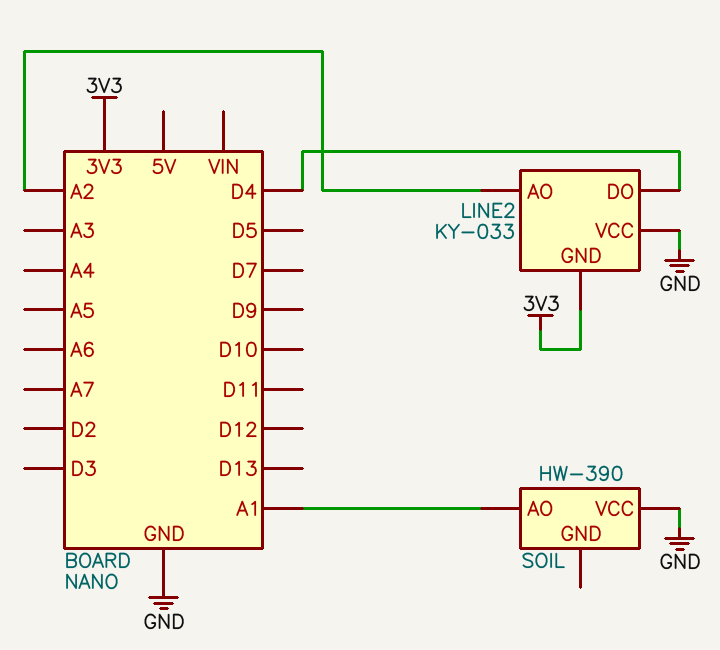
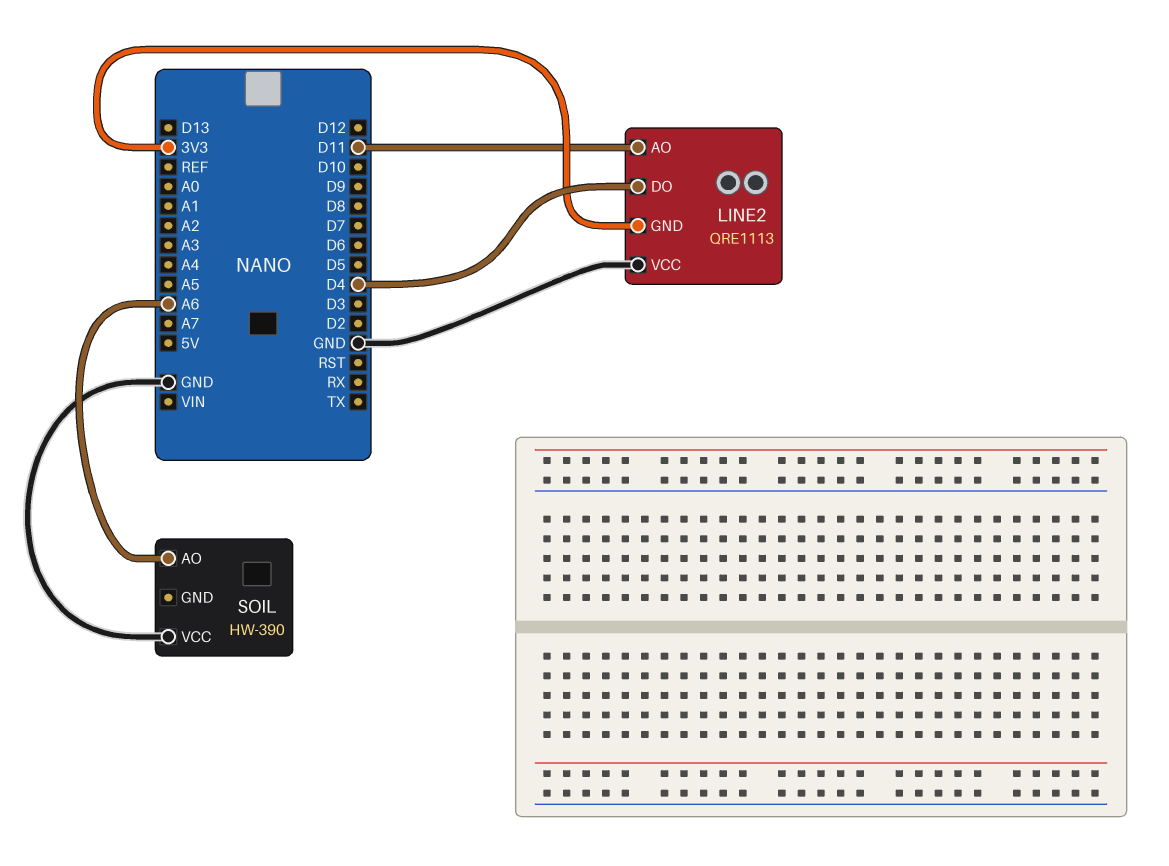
LINE2: KY-033 -> QRE1113
LINE2 pin AO: A2 -> D11
SOIL pin AO: A1 -> A6

